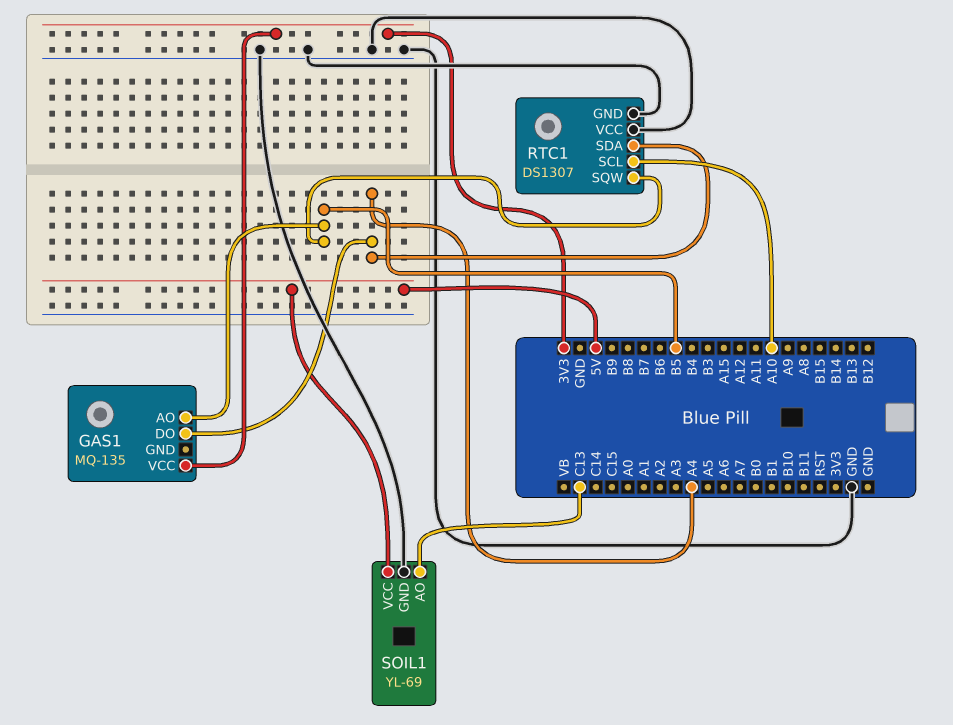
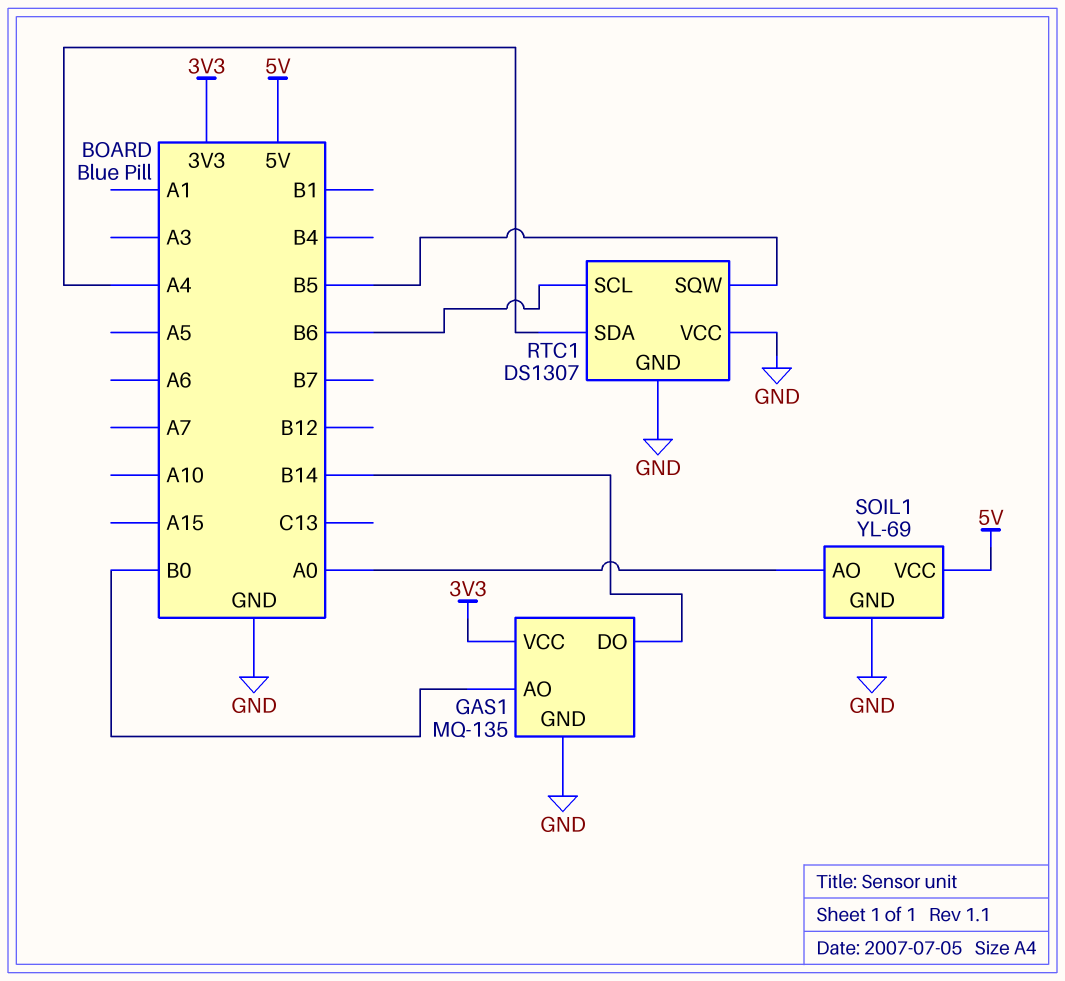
GAS1 pin AO: B5 -> B0
GAS1 pin DO: A4 -> B14
GAS1 pin GND: none -> GND
RTC1 pin SCL: A10 -> B6
SOIL1 pin AO: C13 -> A0

